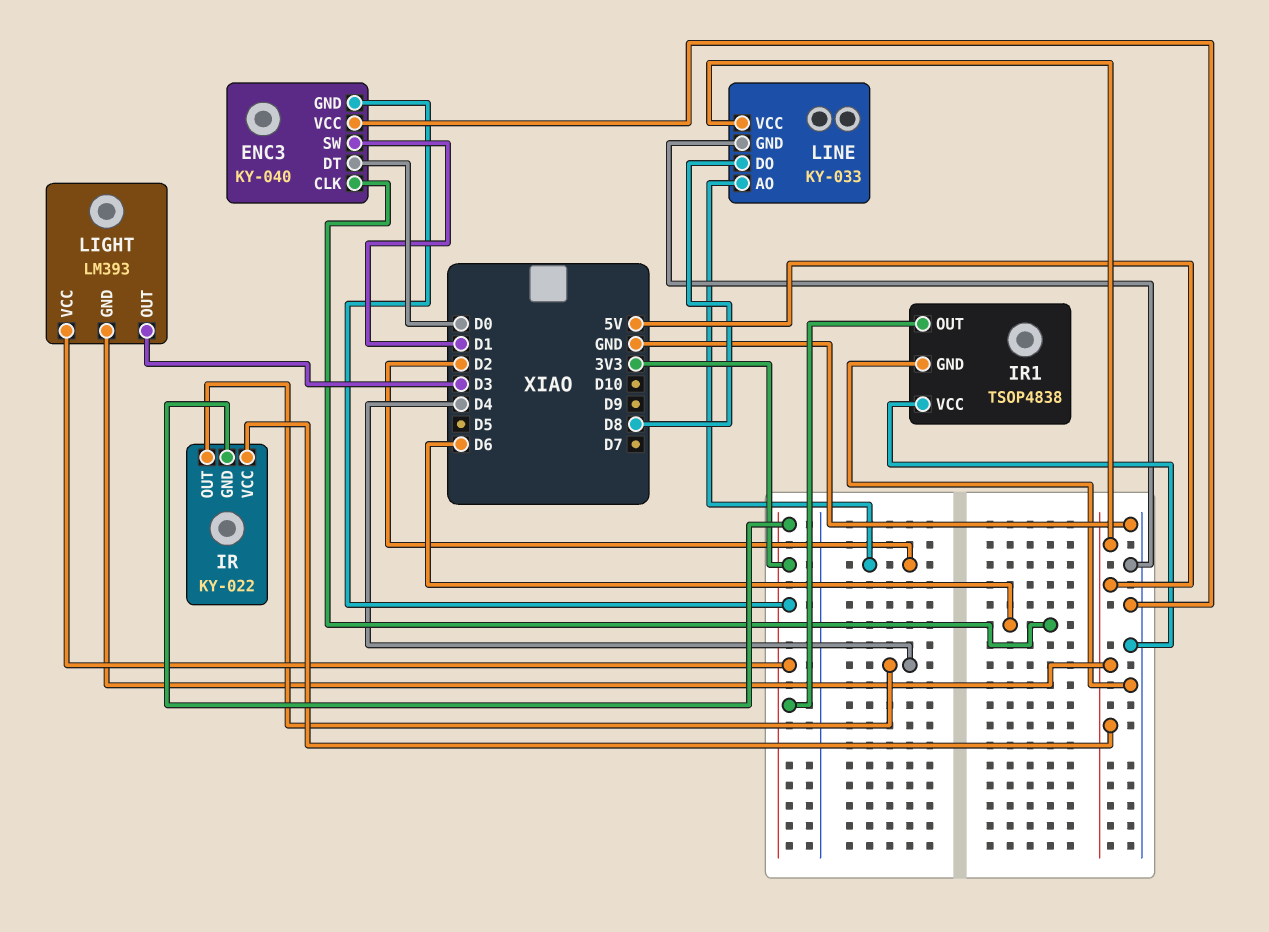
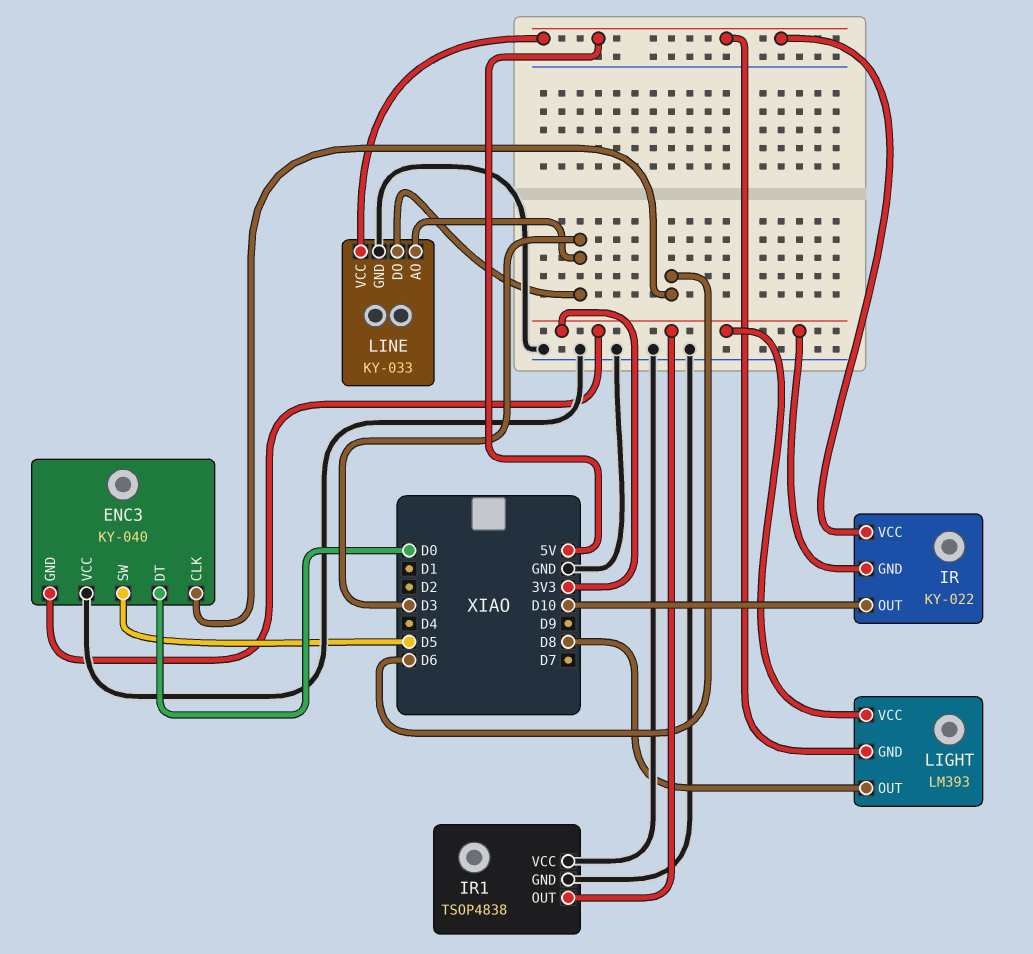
ENC3 pin SW: D1 -> D5
IR pin OUT: D4 -> D10
LIGHT pin OUT: D3 -> D8
LINE pin AO: D2 -> D3
LINE pin DO: D8 -> D3

